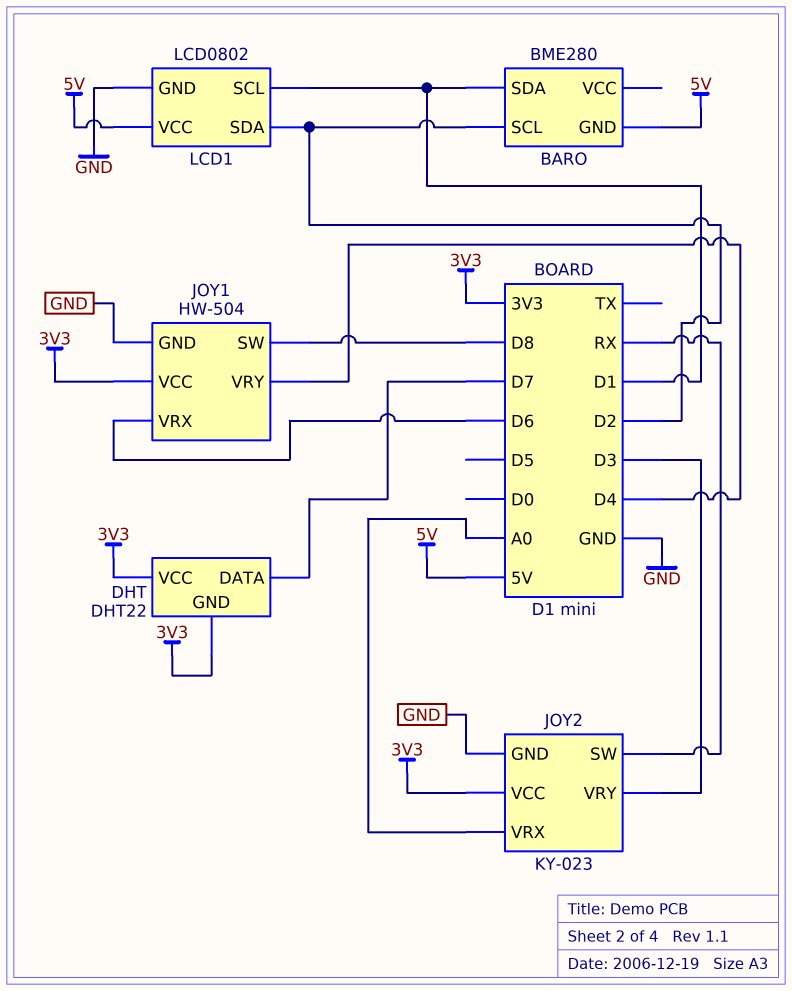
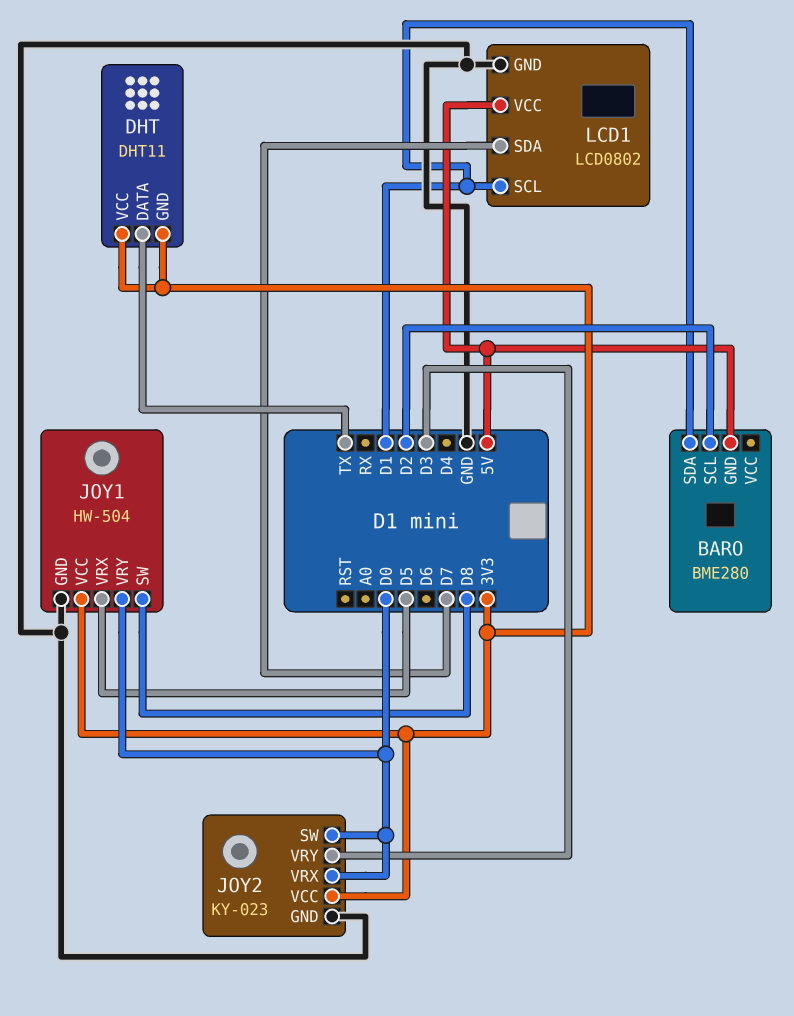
DHT: DHT22 -> DHT11
DHT pin DATA: D7 -> TX
JOY1 pin VRX: D6 -> D5
JOY1 pin VRY: D4 -> D0
JOY2 pin SW: RX -> D0
JOY2 pin VRX: A0 -> D0
LCD1 pin SDA: D2 -> D7

